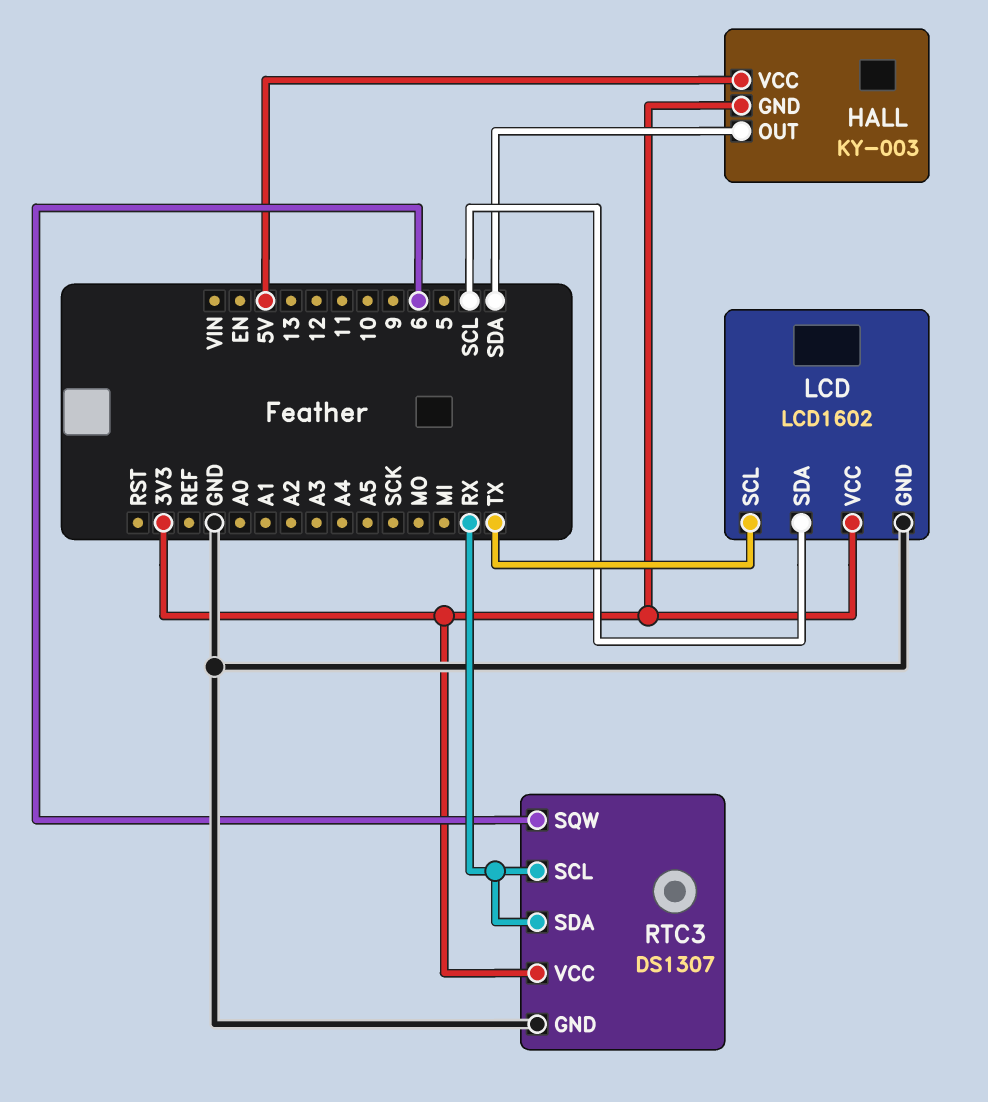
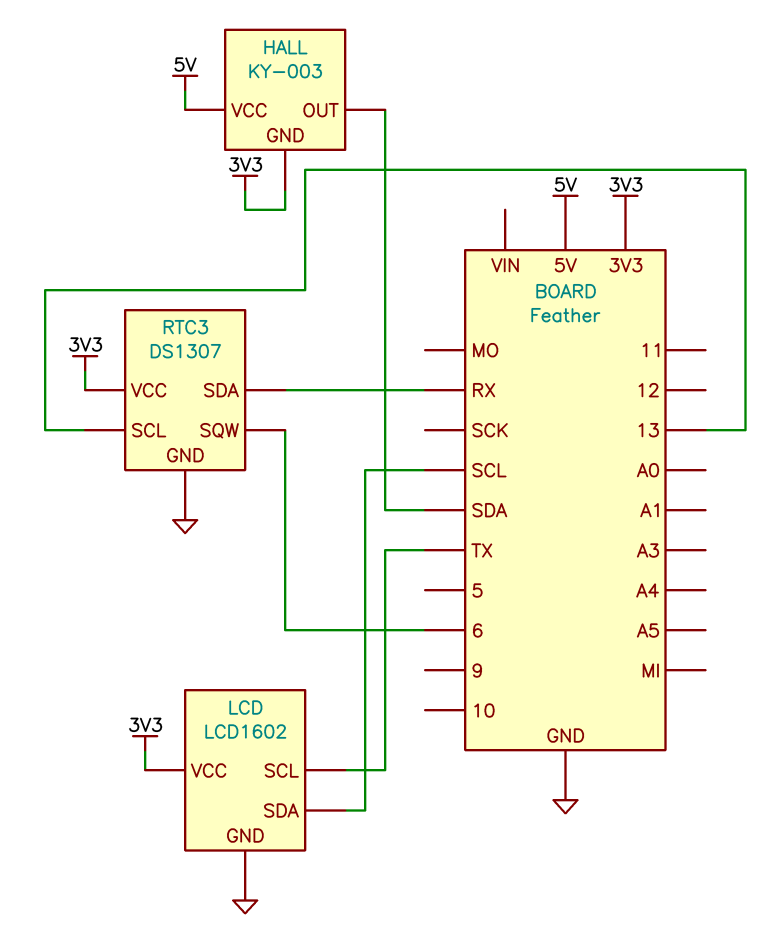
RTC3 pin SCL: RX -> 13

